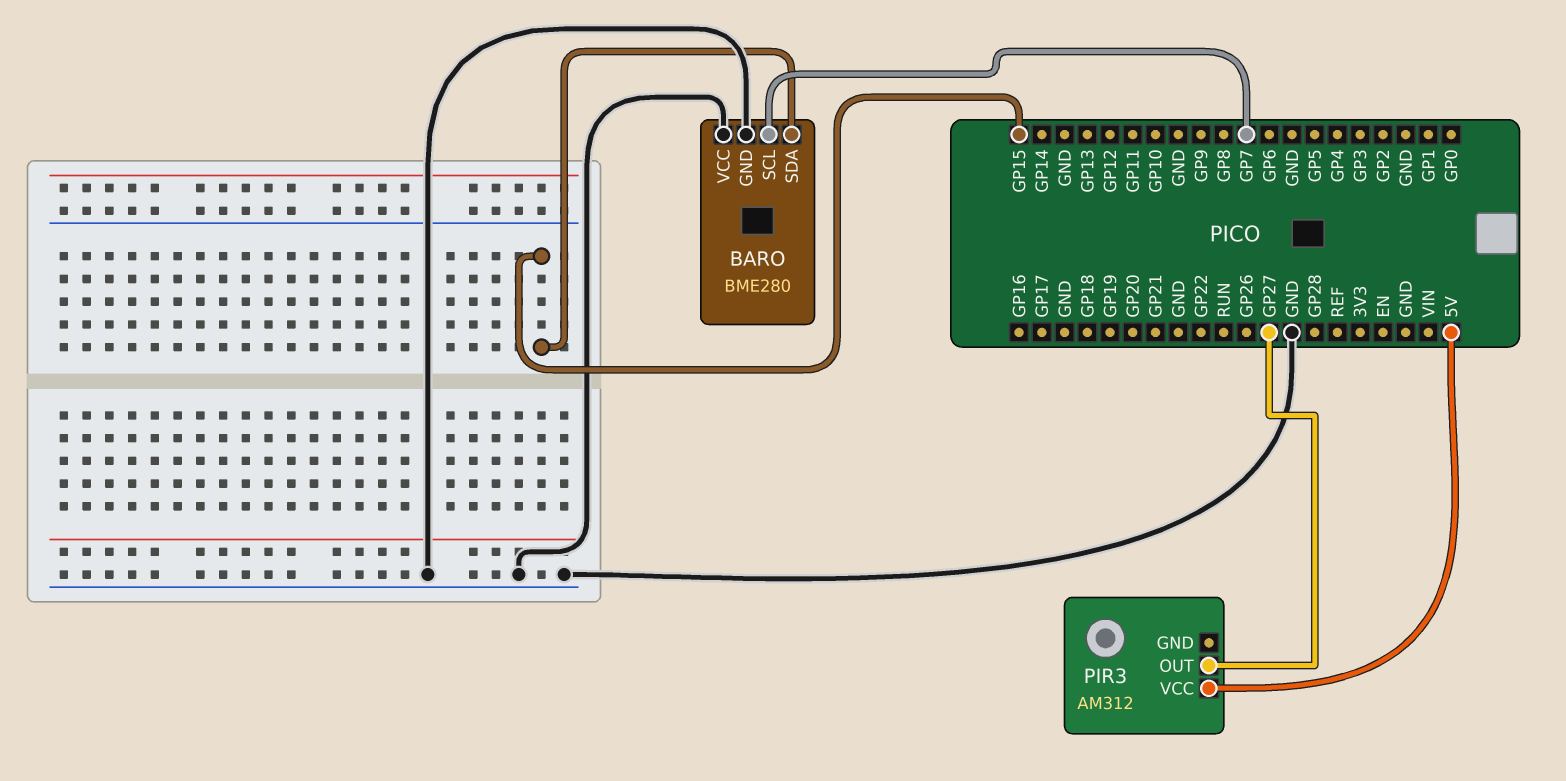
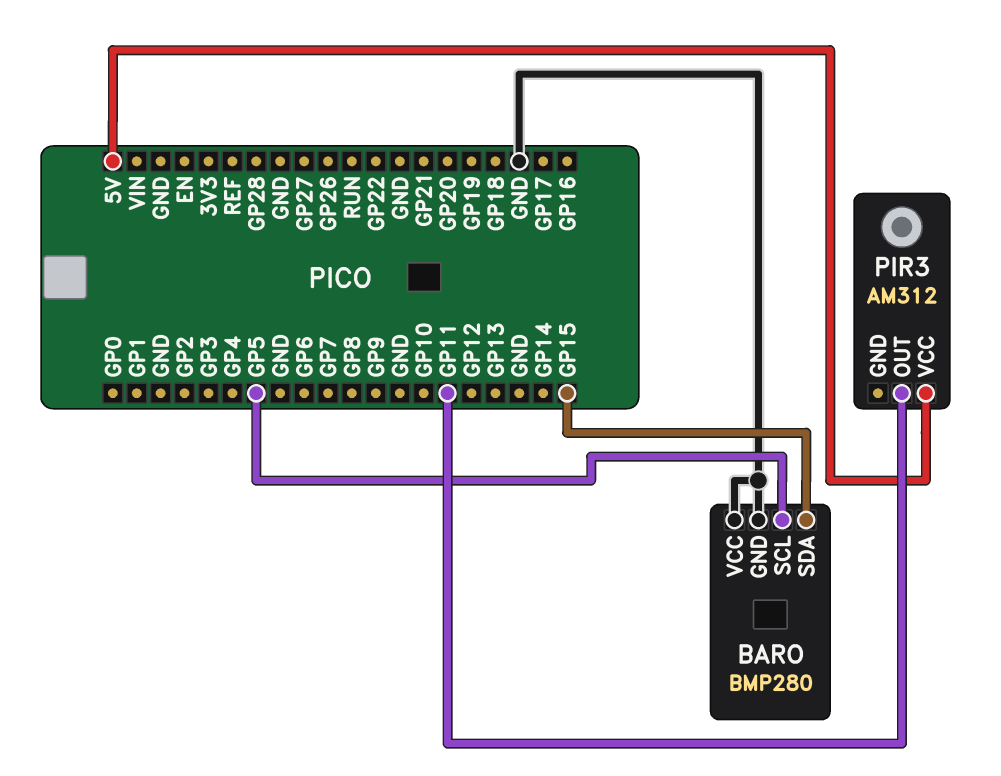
BARO: BME280 -> BMP280
BARO pin SCL: GP7 -> GP5
PIR3 pin OUT: GP27 -> GP11

